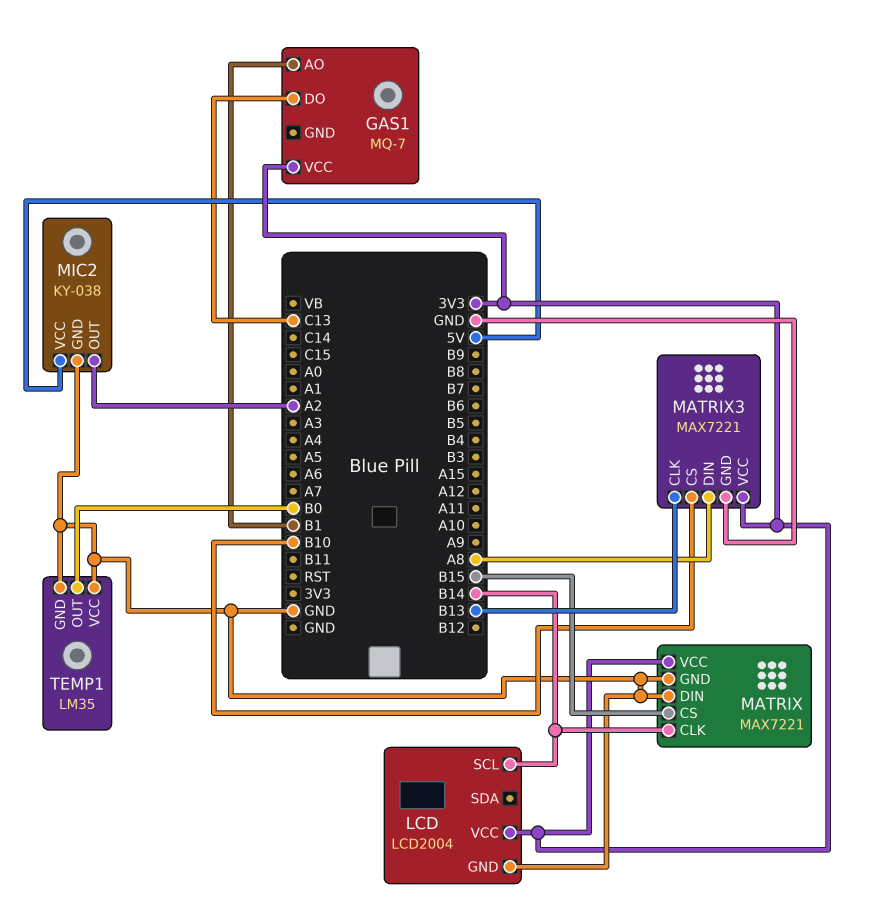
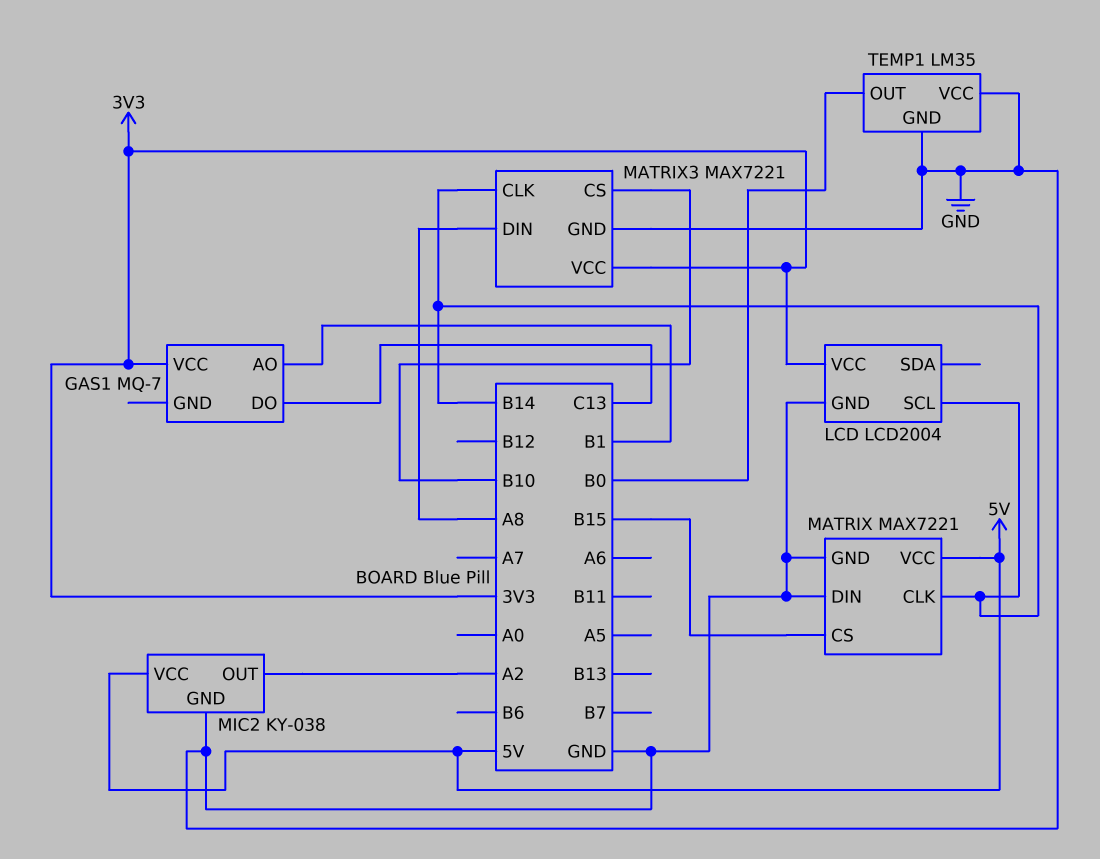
MATRIX pin VCC: 3V3 -> 5V
MATRIX3 pin CLK: B13 -> B14

